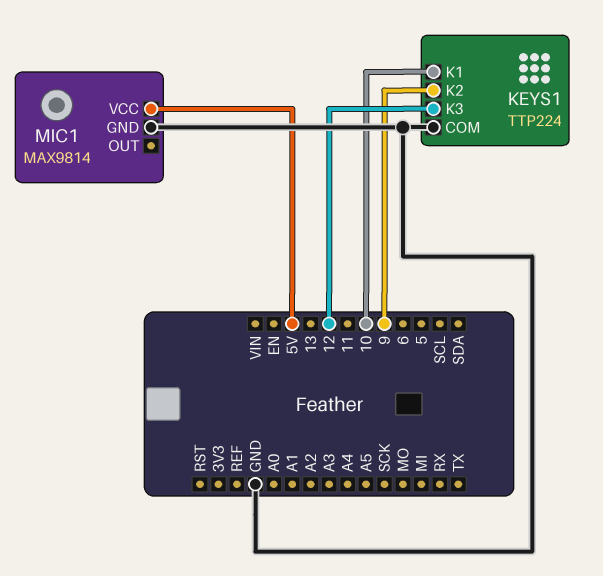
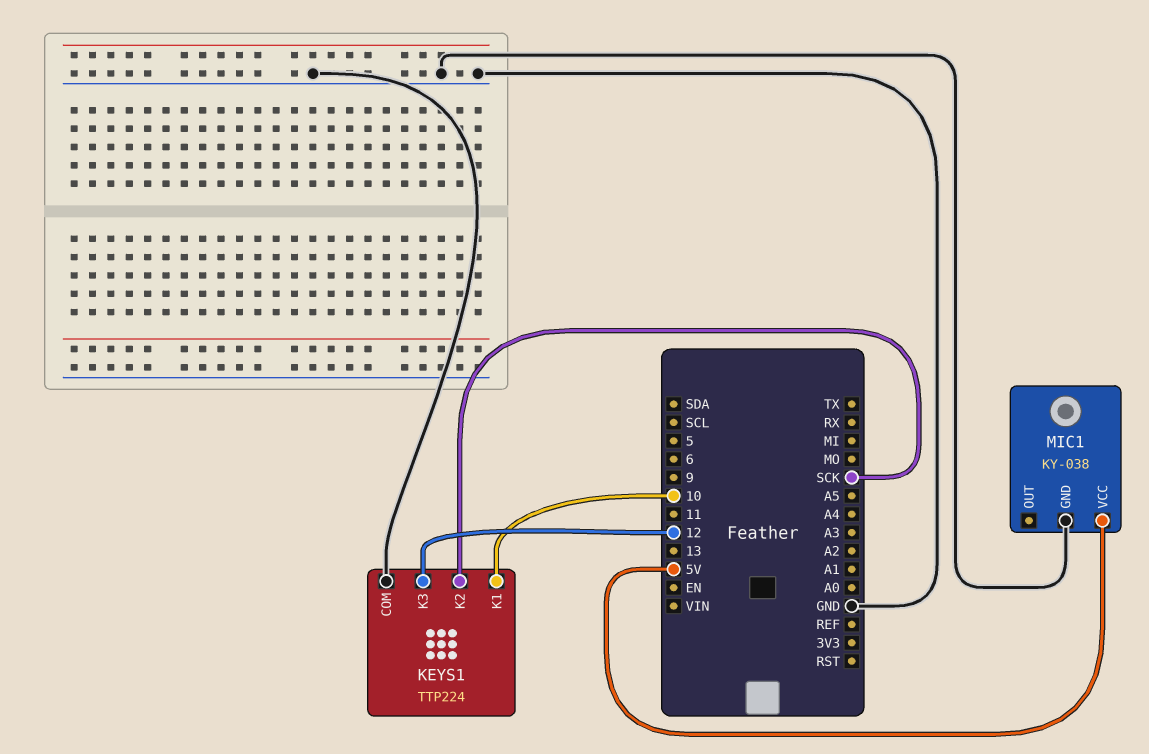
KEYS1 pin K2: 9 -> SCK
MIC1: MAX9814 -> KY-038

